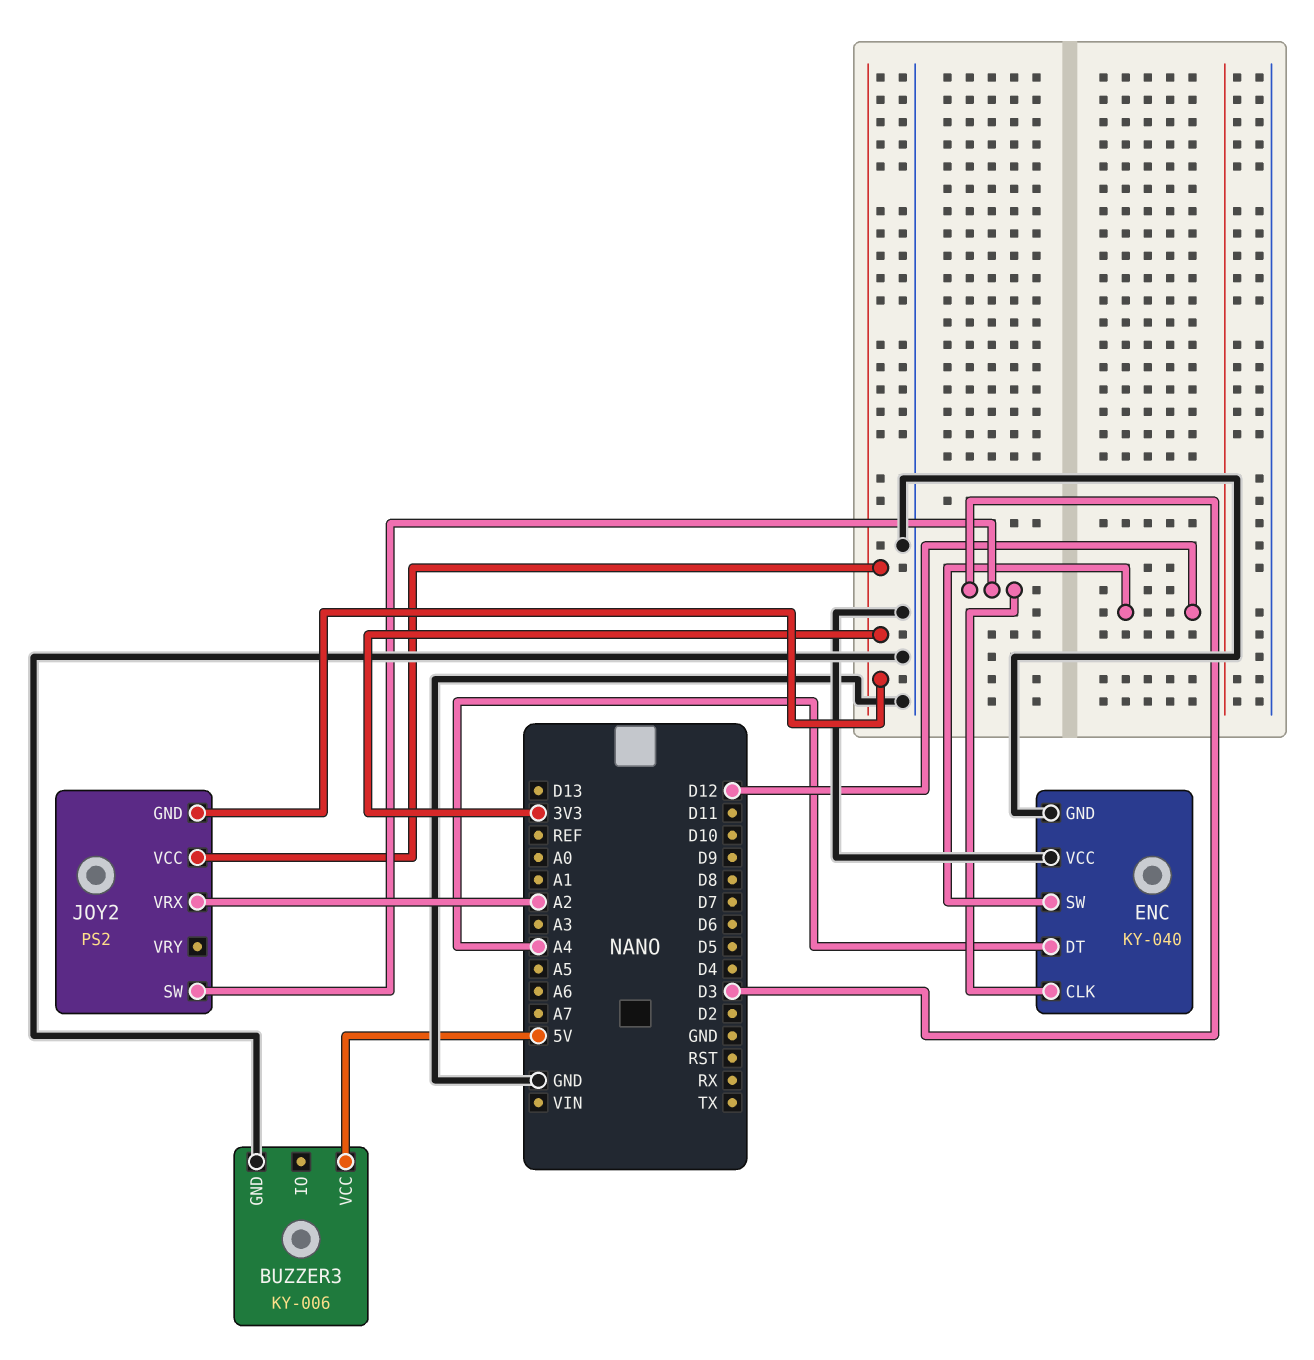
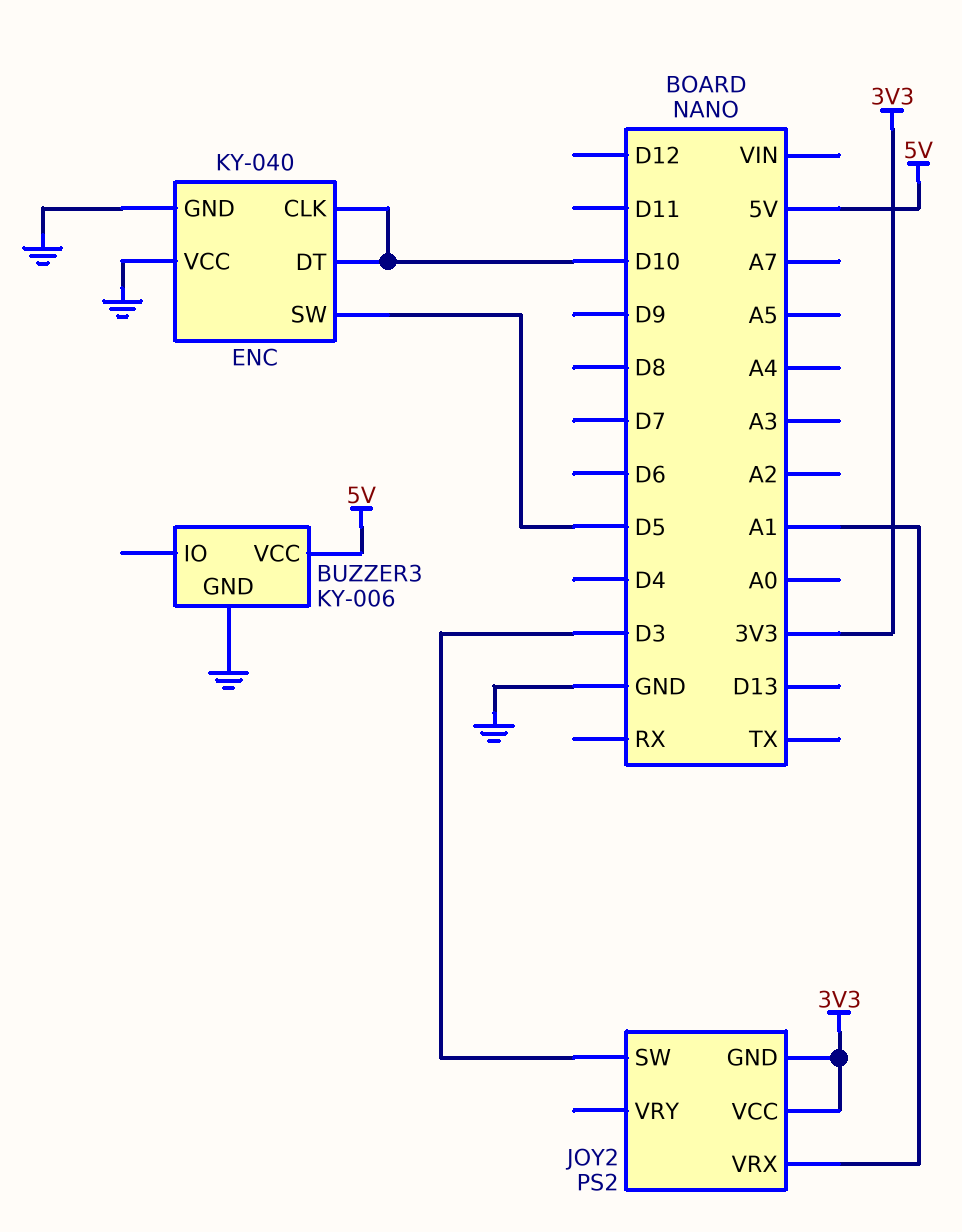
ENC pin CLK: D3 -> D10
ENC pin DT: A4 -> D10
ENC pin SW: D12 -> D5
JOY2 pin VRX: A2 -> A1

